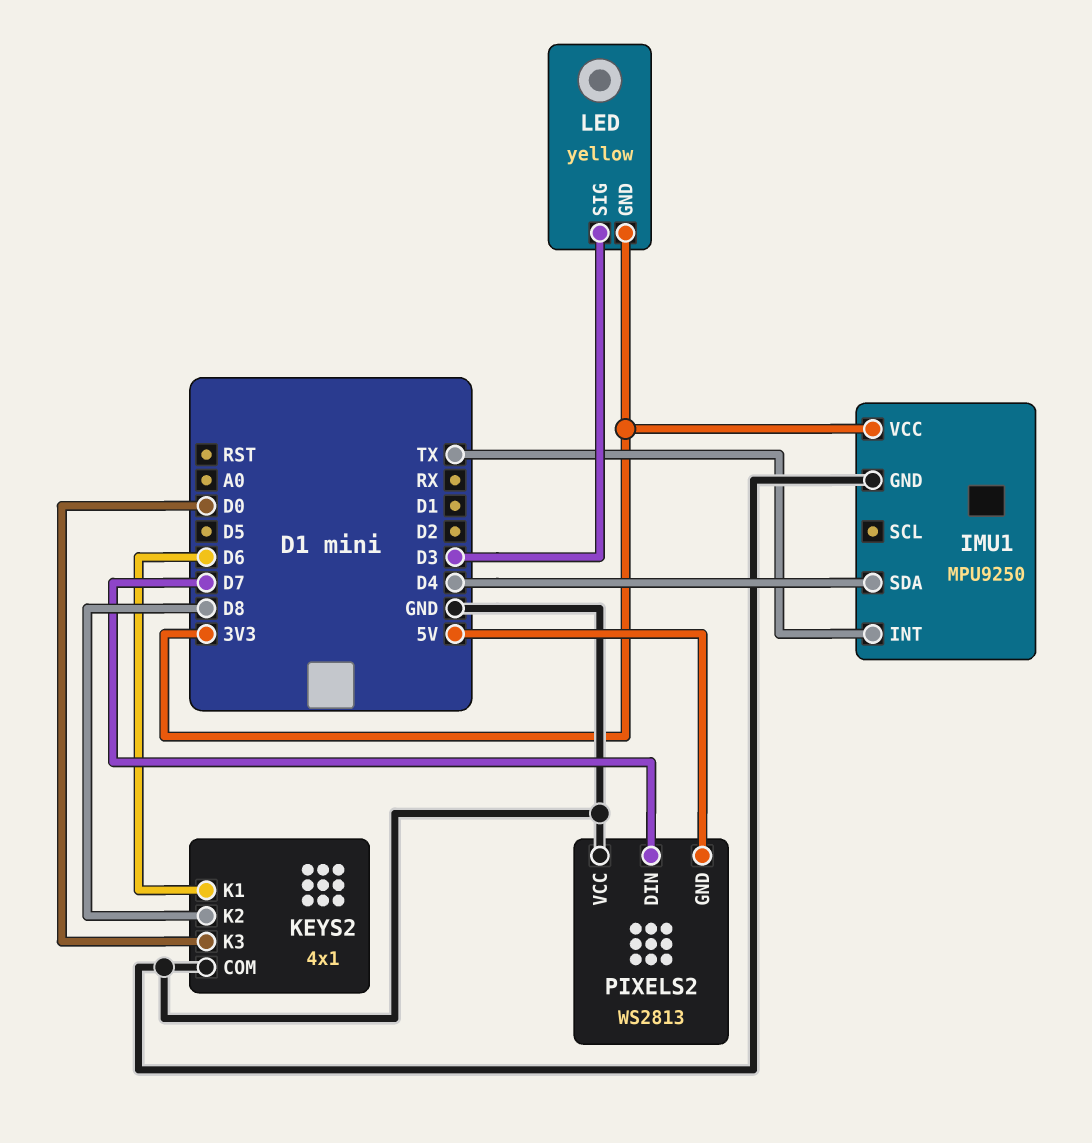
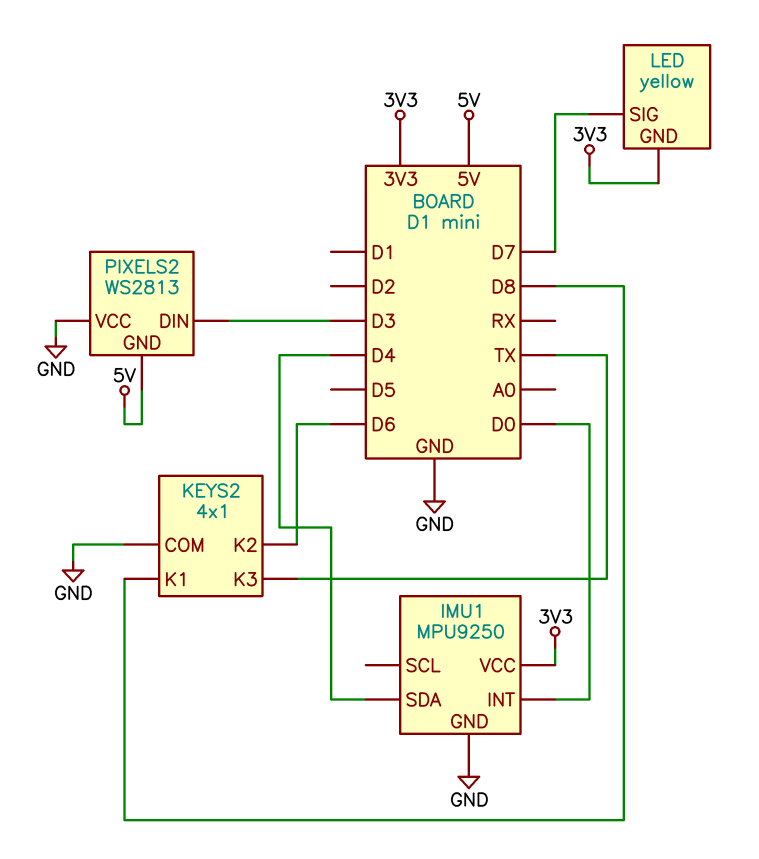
IMU1 pin INT: TX -> D0
KEYS2 pin K1: D6 -> D8
KEYS2 pin K2: D8 -> D6
KEYS2 pin K3: D0 -> TX
LED pin SIG: D3 -> D7
PIXELS2 pin DIN: D7 -> D3

